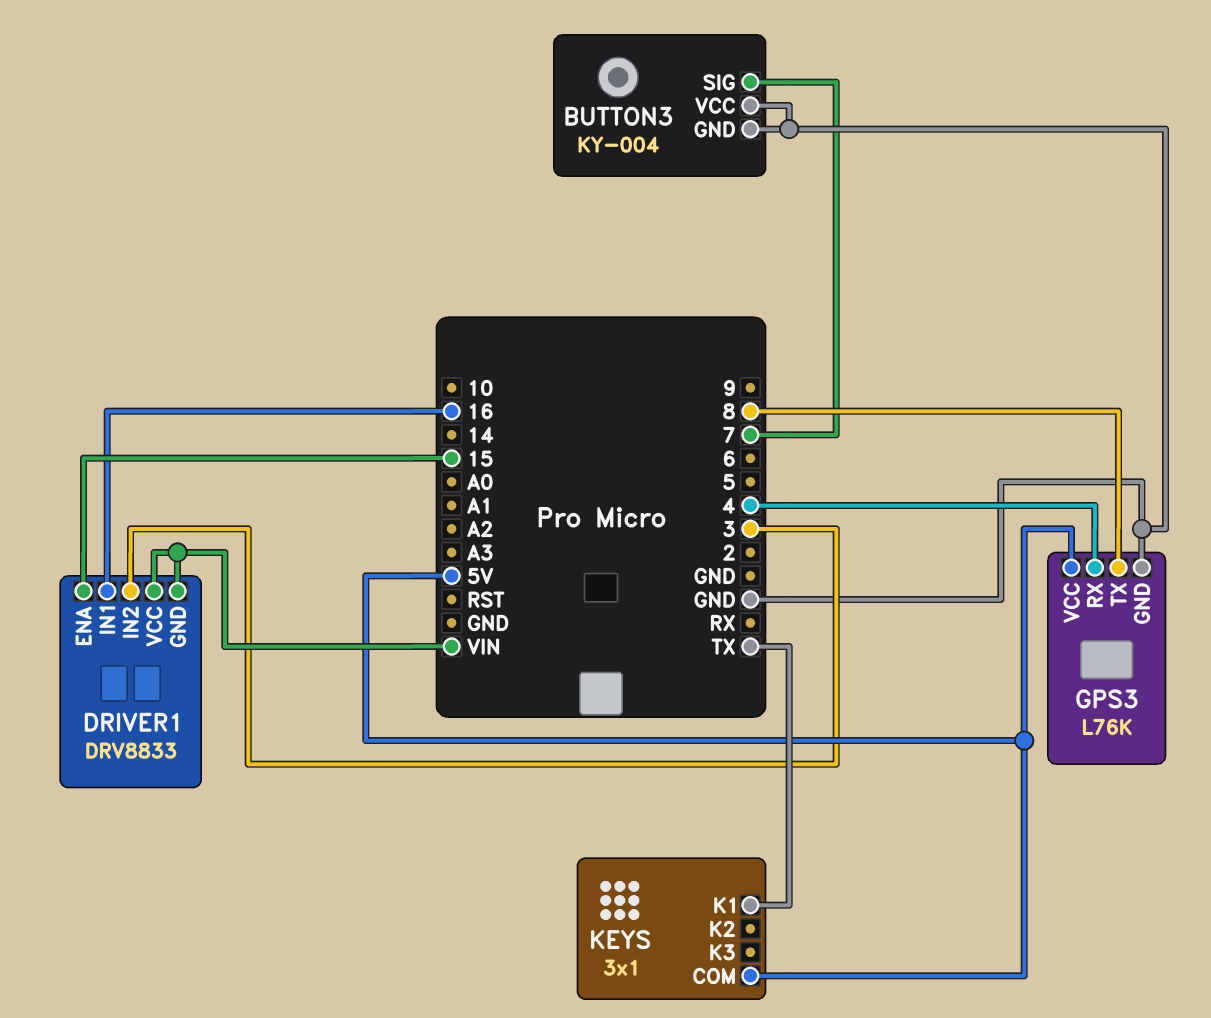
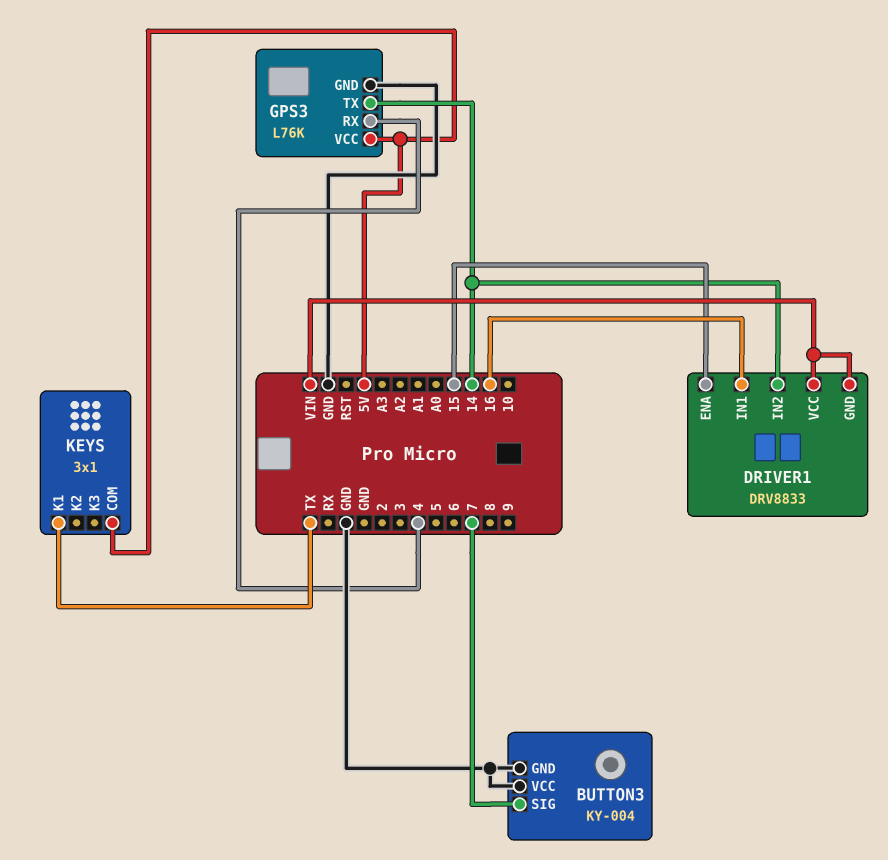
DRIVER1 pin IN2: 3 -> 14
GPS3 pin TX: 8 -> 14

